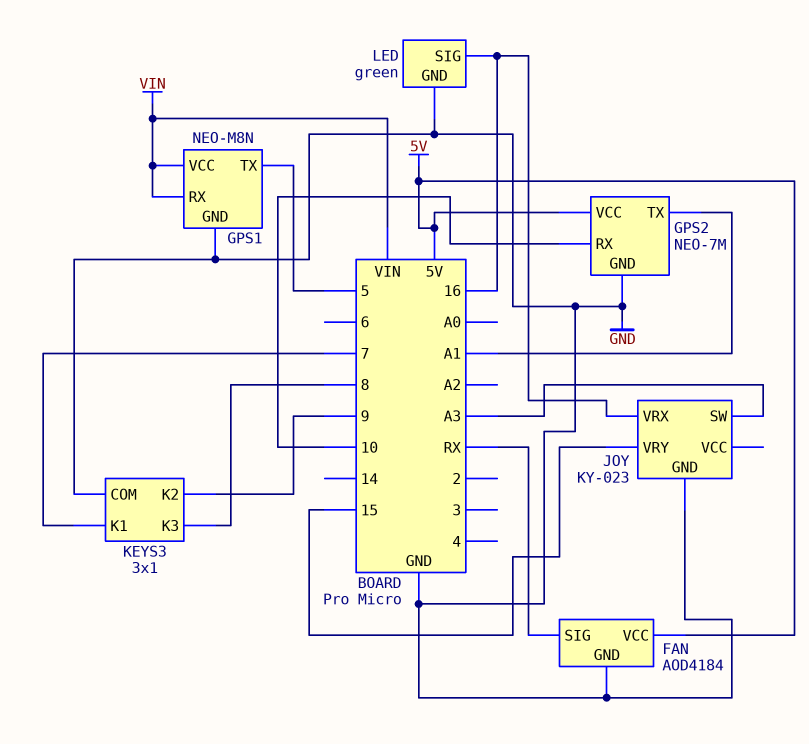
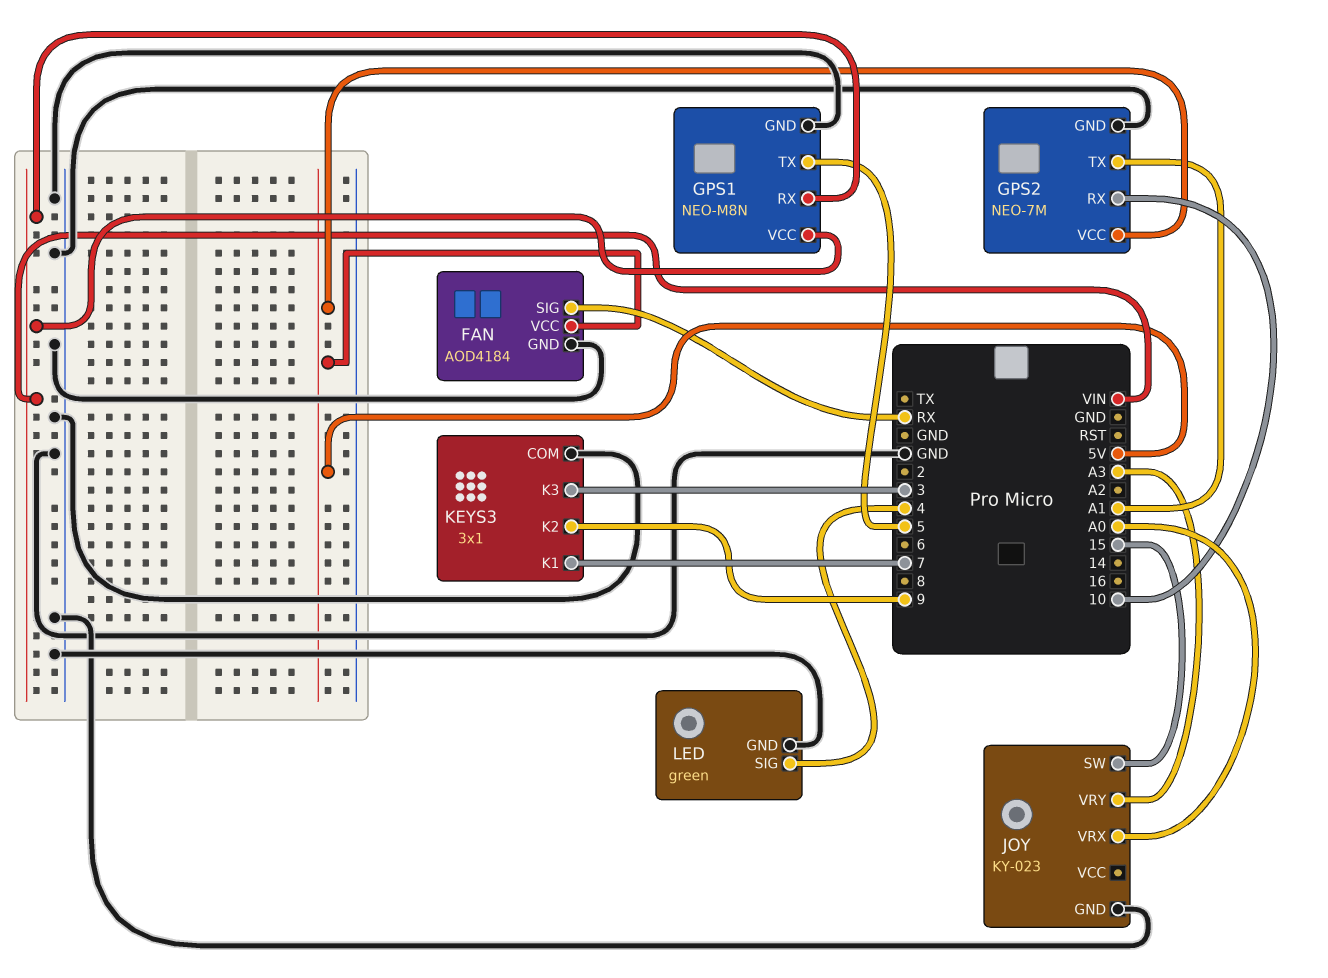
JOY pin SW: A3 -> 15
JOY pin VRX: 16 -> A0
JOY pin VRY: 15 -> A3
KEYS3 pin K3: 8 -> 3
LED pin SIG: 16 -> 4

